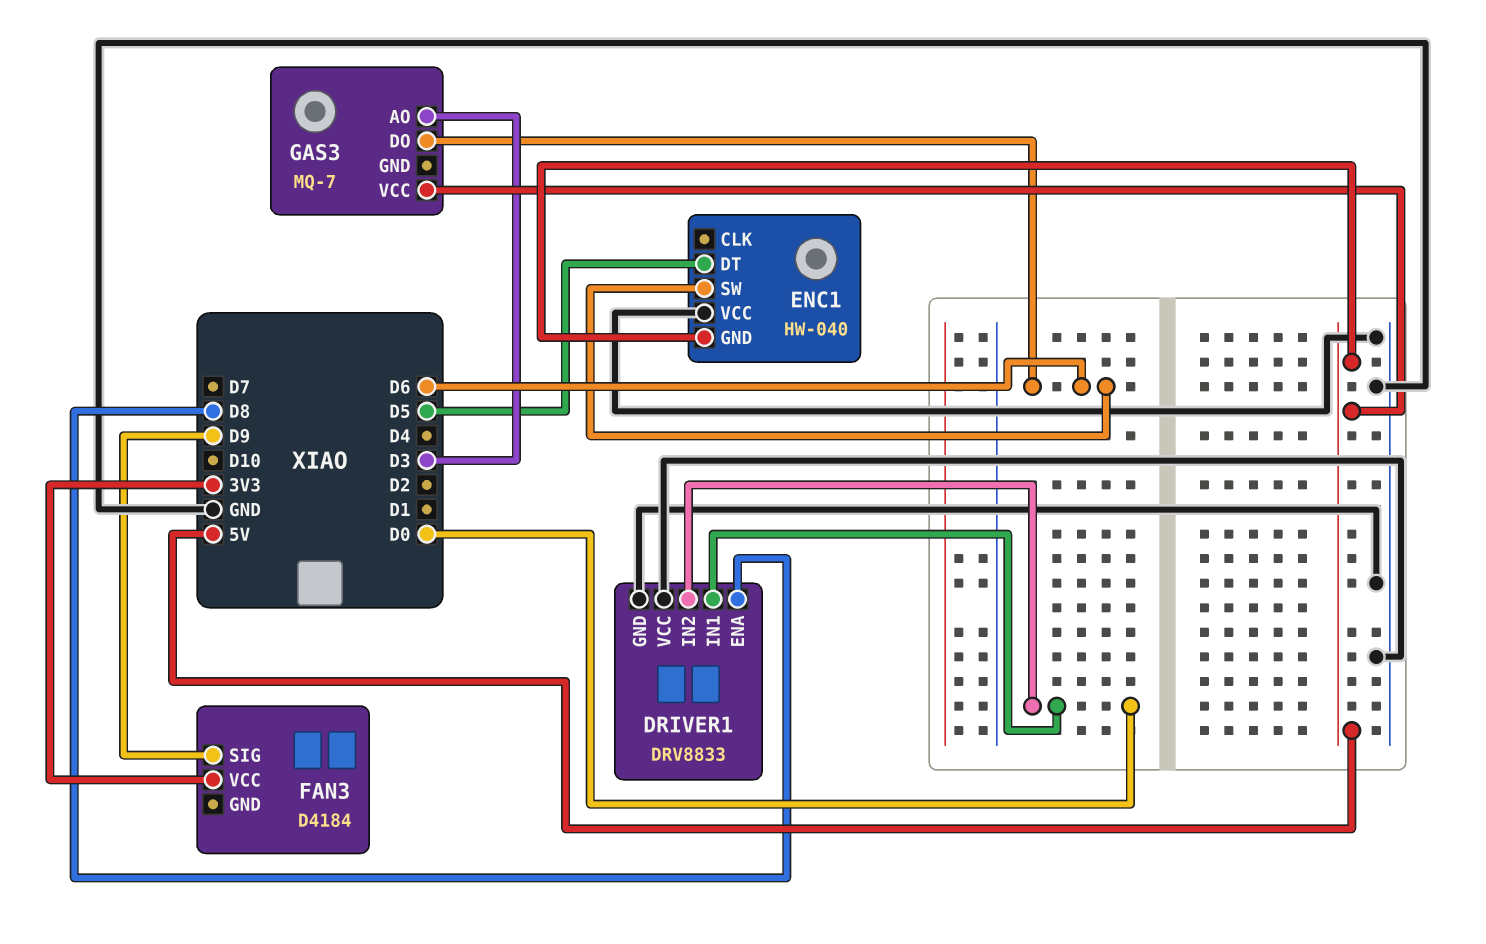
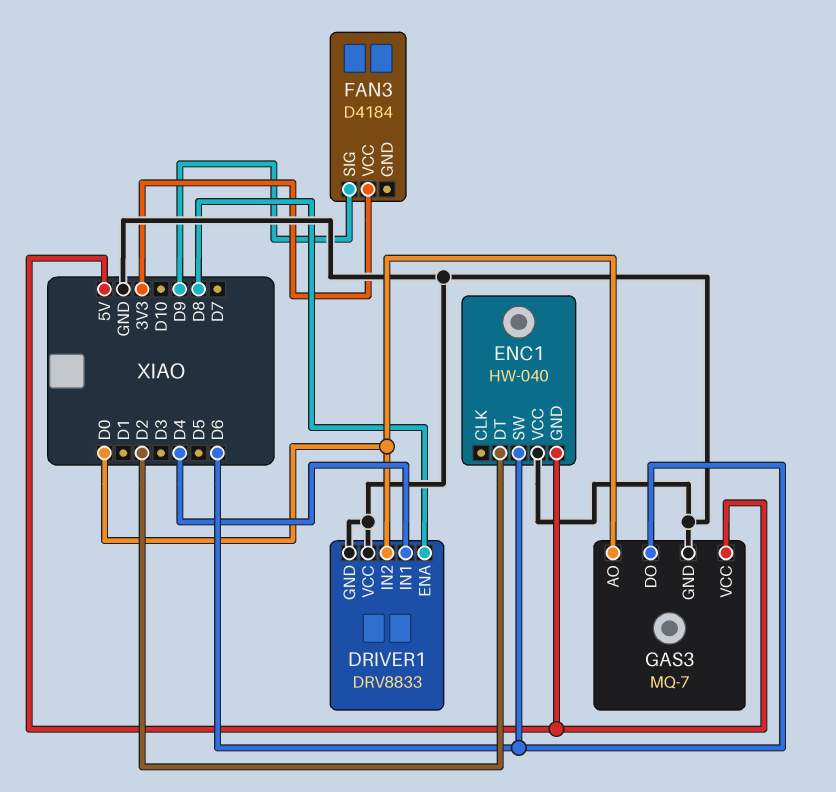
DRIVER1 pin IN1: D0 -> D4
ENC1 pin DT: D5 -> D2
GAS3 pin AO: D3 -> D0
GAS3 pin GND: none -> GND

